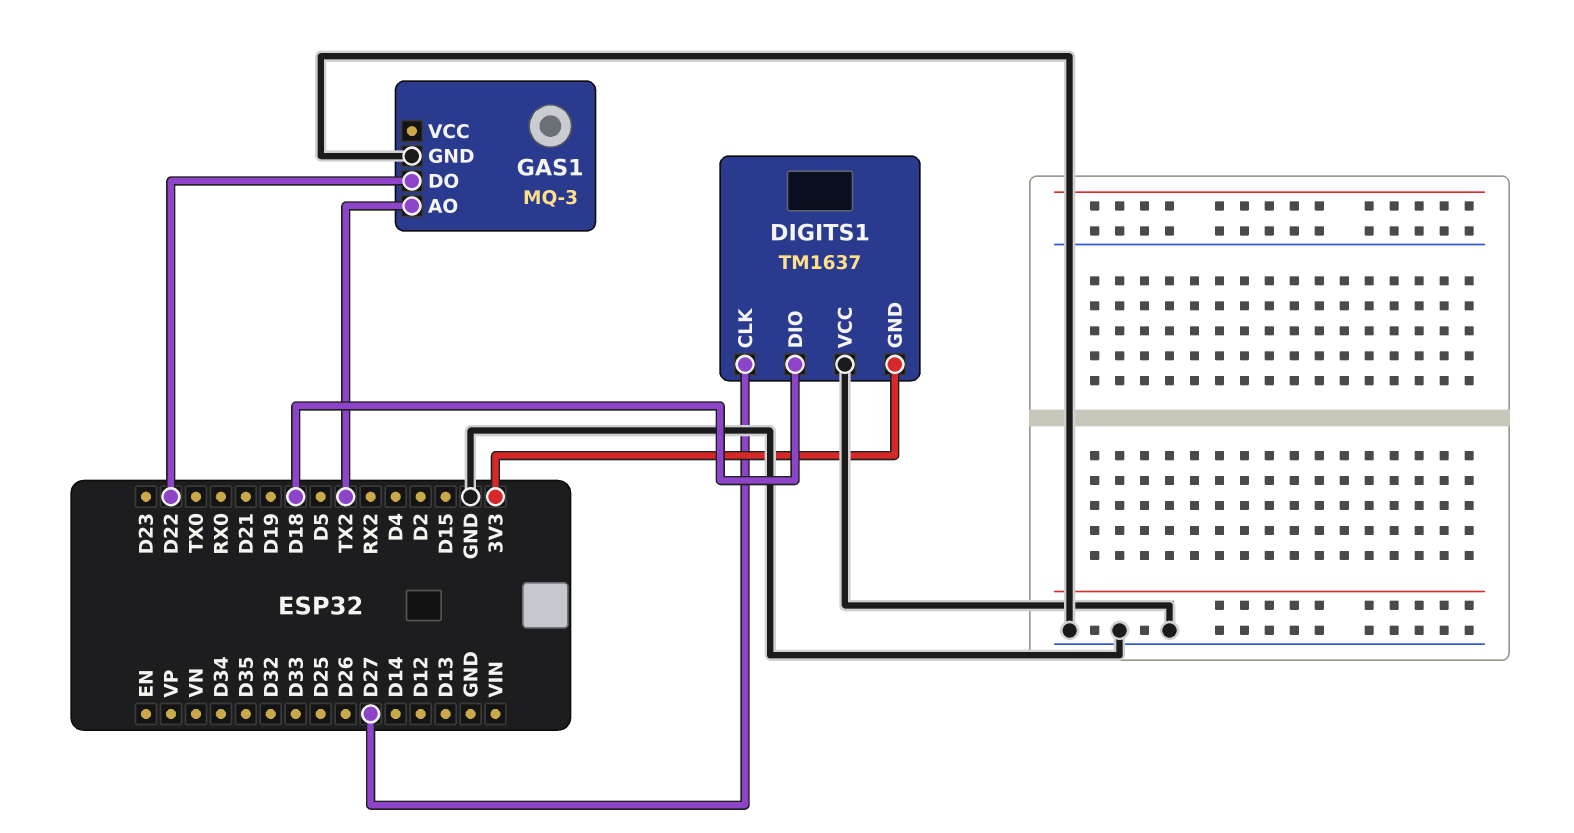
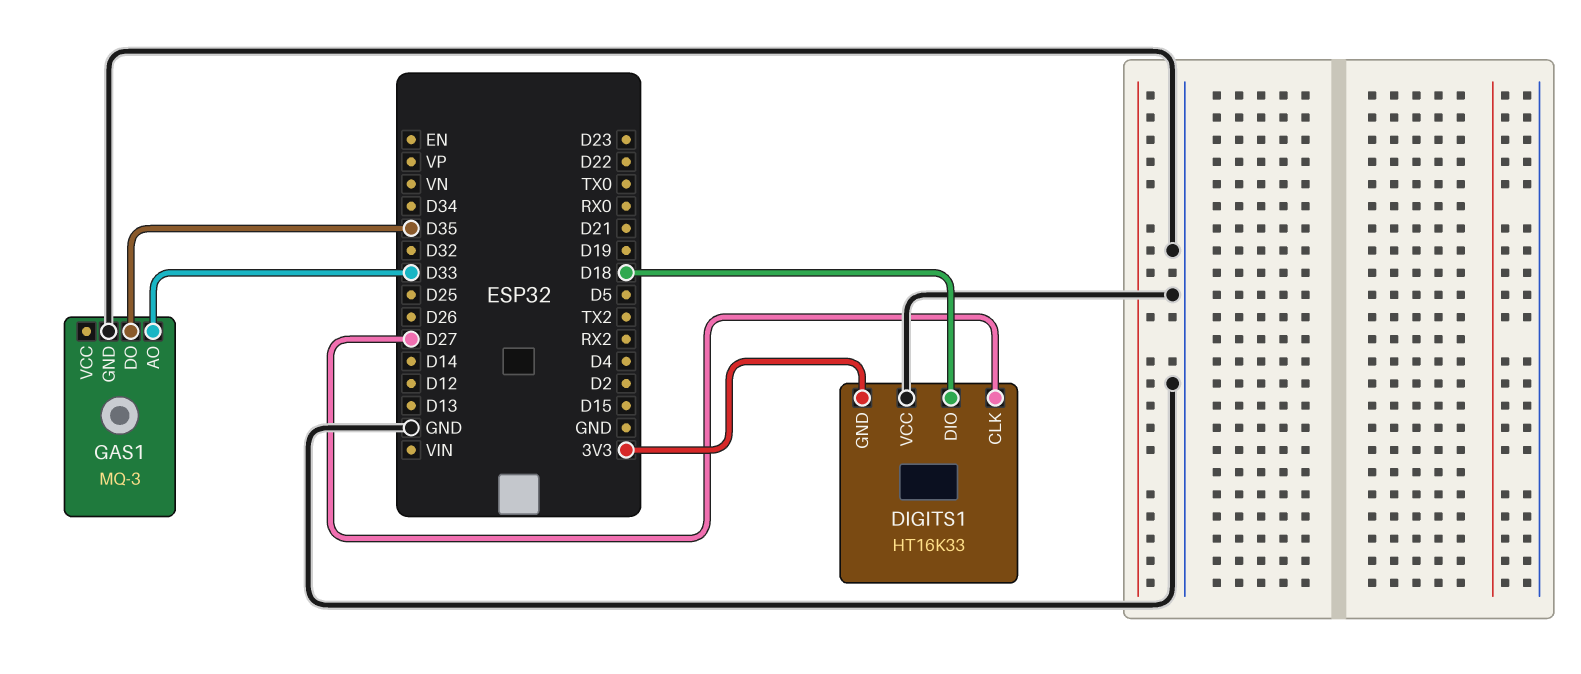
DIGITS1: TM1637 -> HT16K33
GAS1 pin AO: TX2 -> D33
GAS1 pin DO: D22 -> D35

